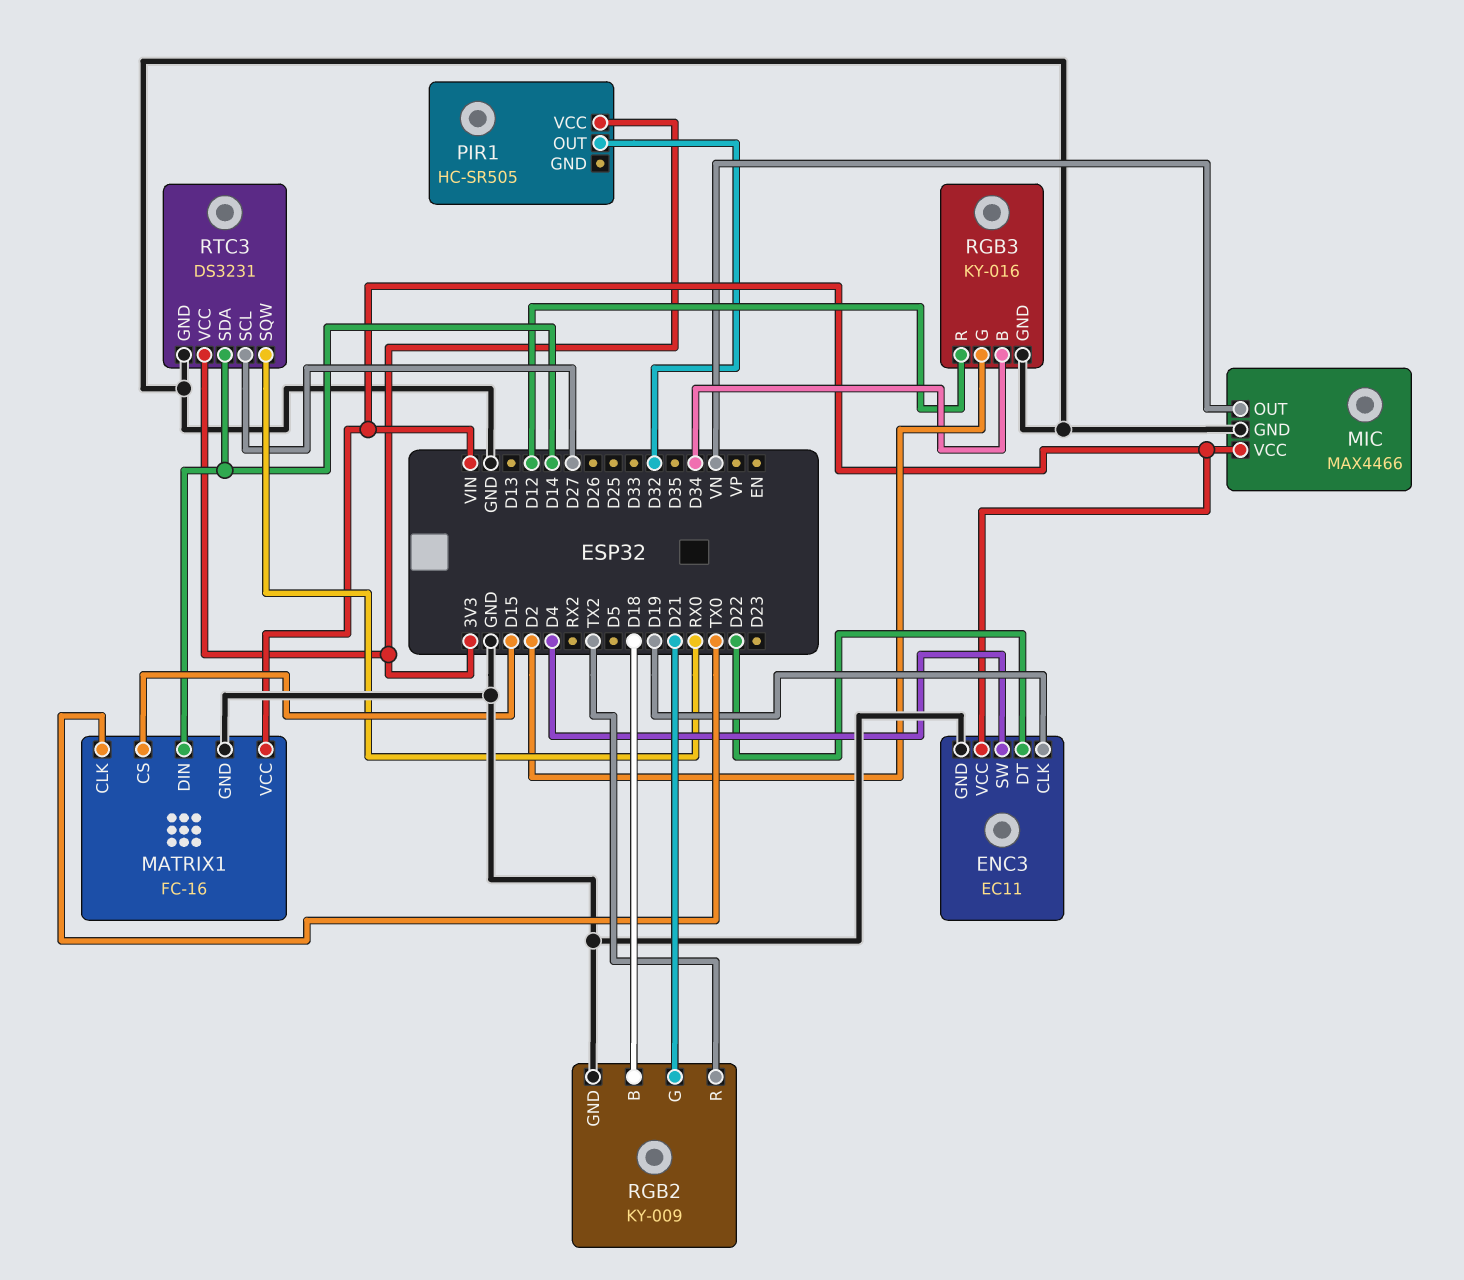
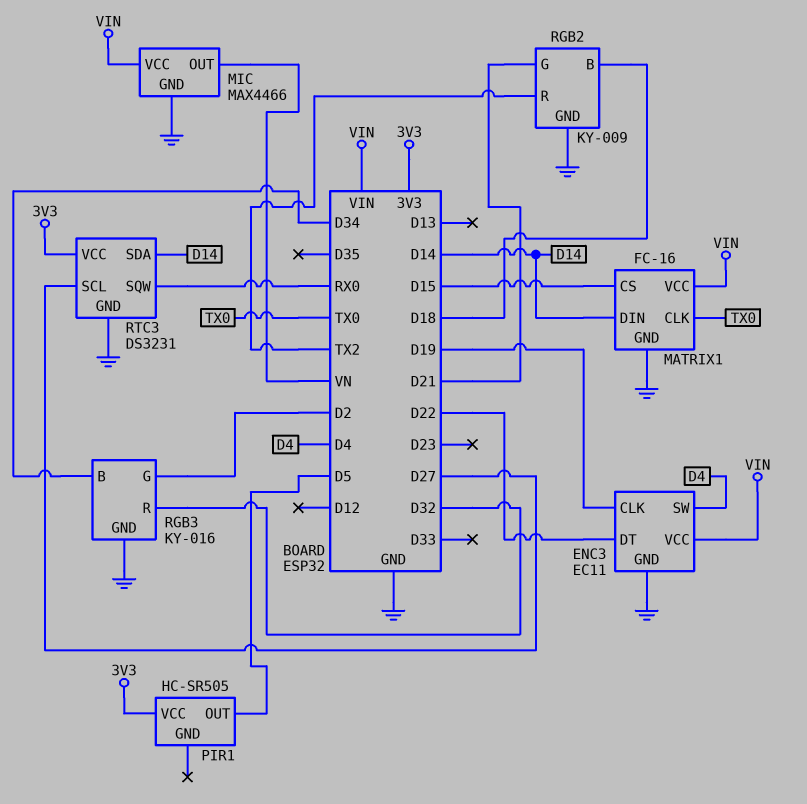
PIR1 pin OUT: D32 -> D5
RGB3 pin R: D12 -> D32

